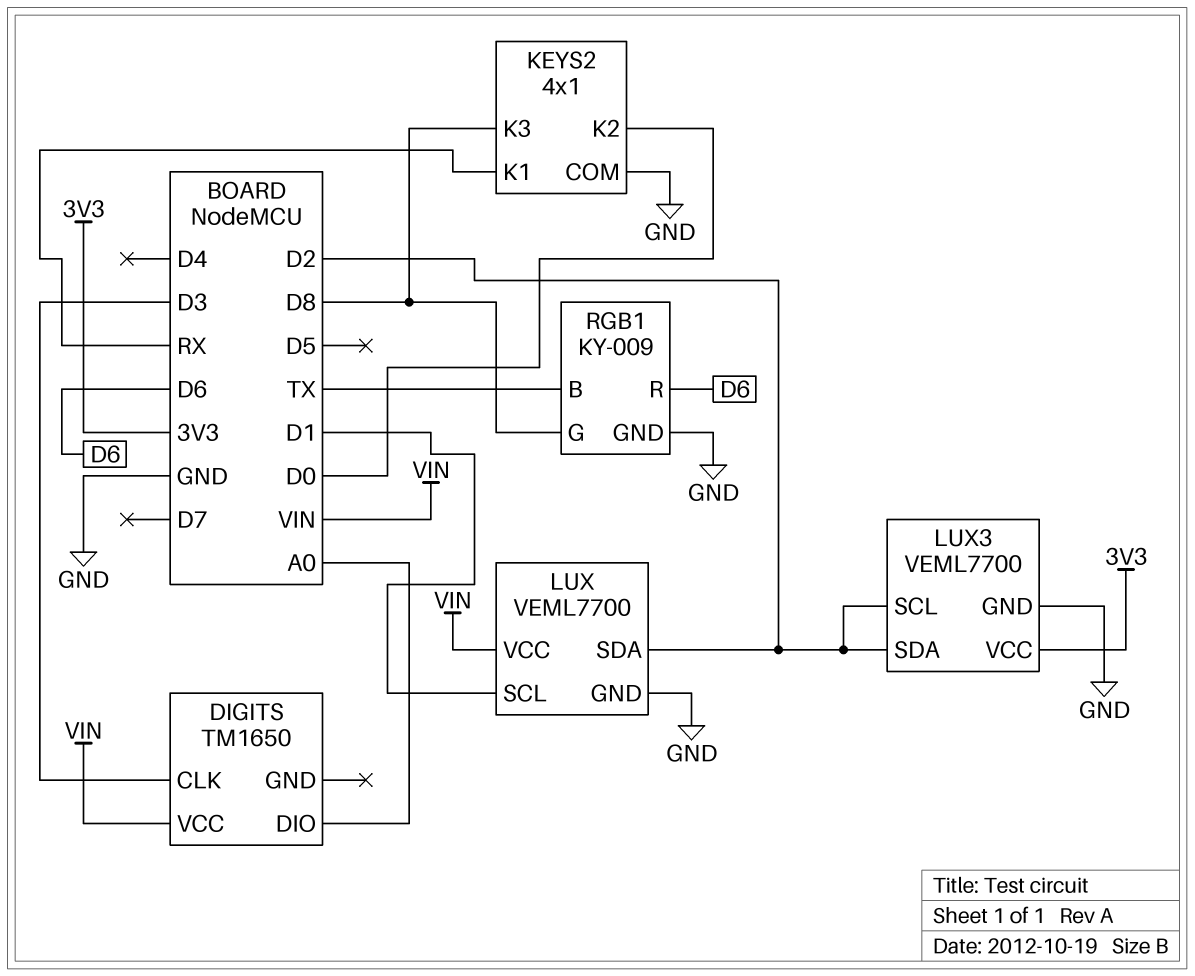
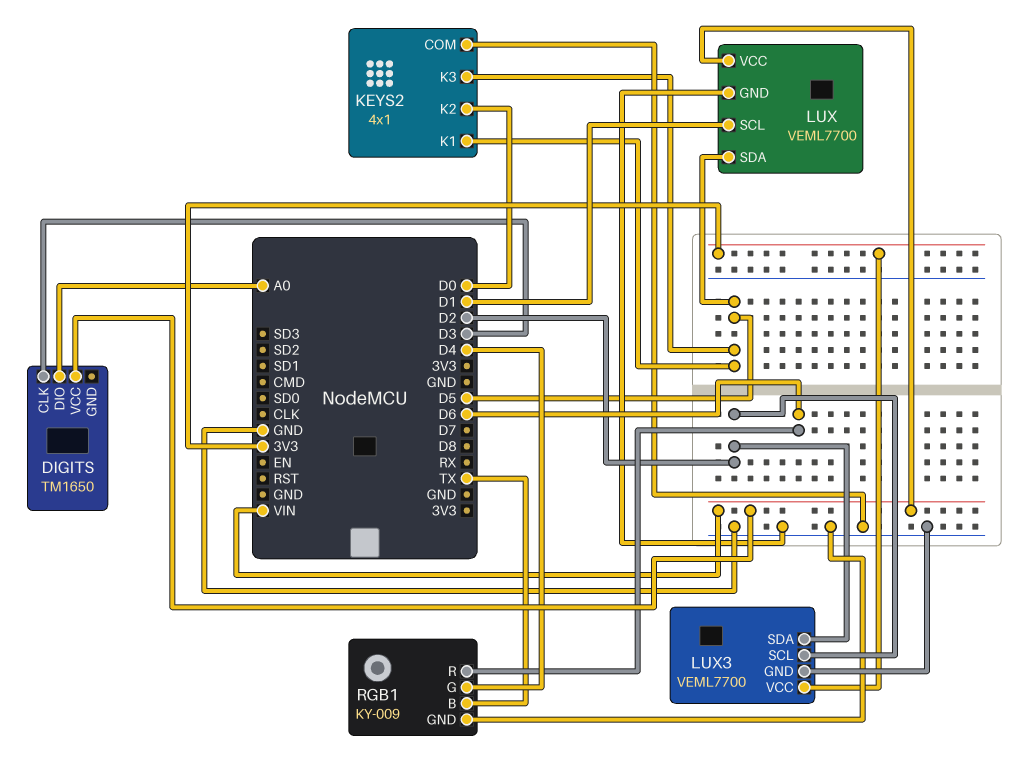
KEYS2 pin K1: RX -> D5
KEYS2 pin K3: D8 -> D5
LUX pin SDA: D2 -> D5
RGB1 pin G: D8 -> D4

